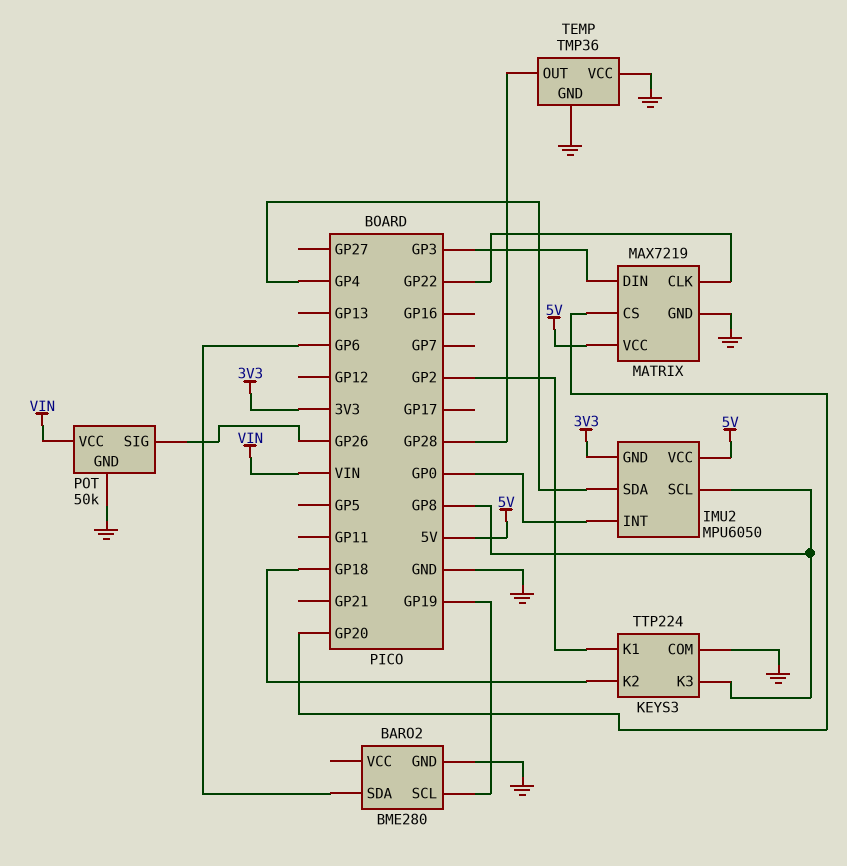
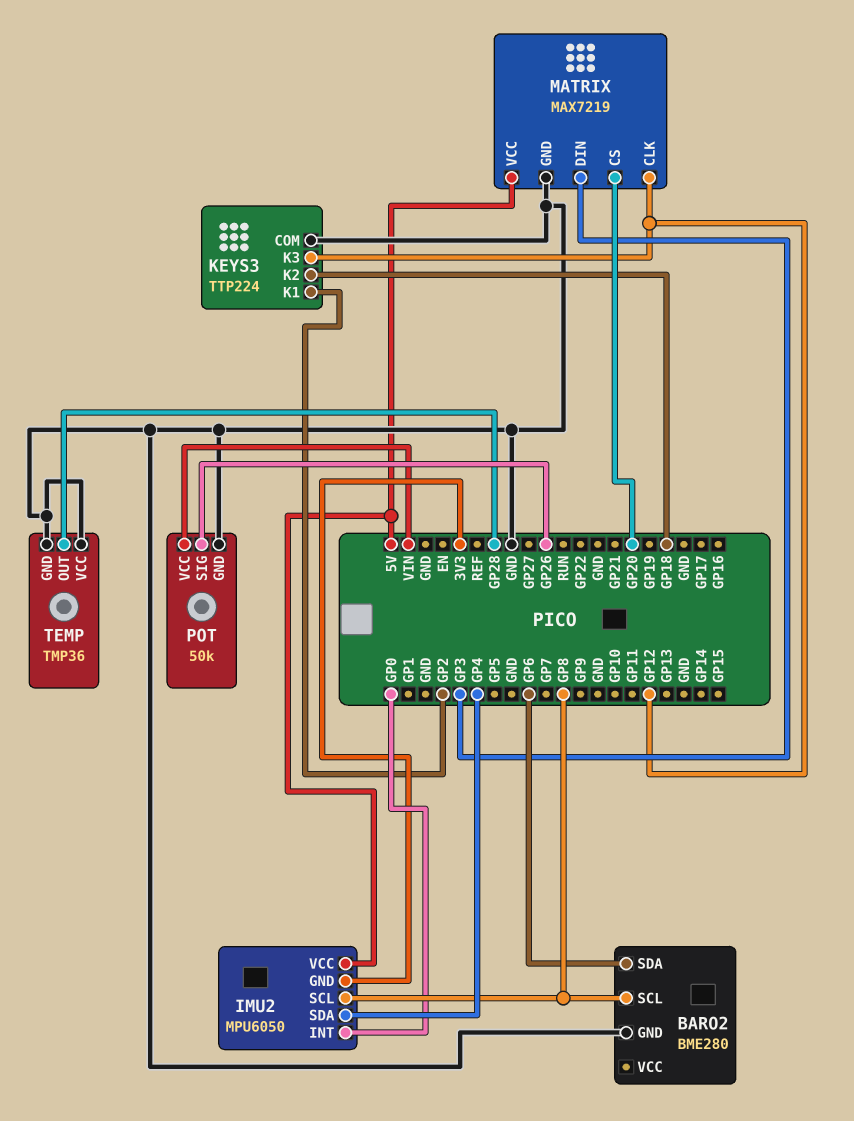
BARO2 pin SCL: GP19 -> GP8
KEYS3 pin K3: GP8 -> GP12
MATRIX pin CLK: GP22 -> GP12

